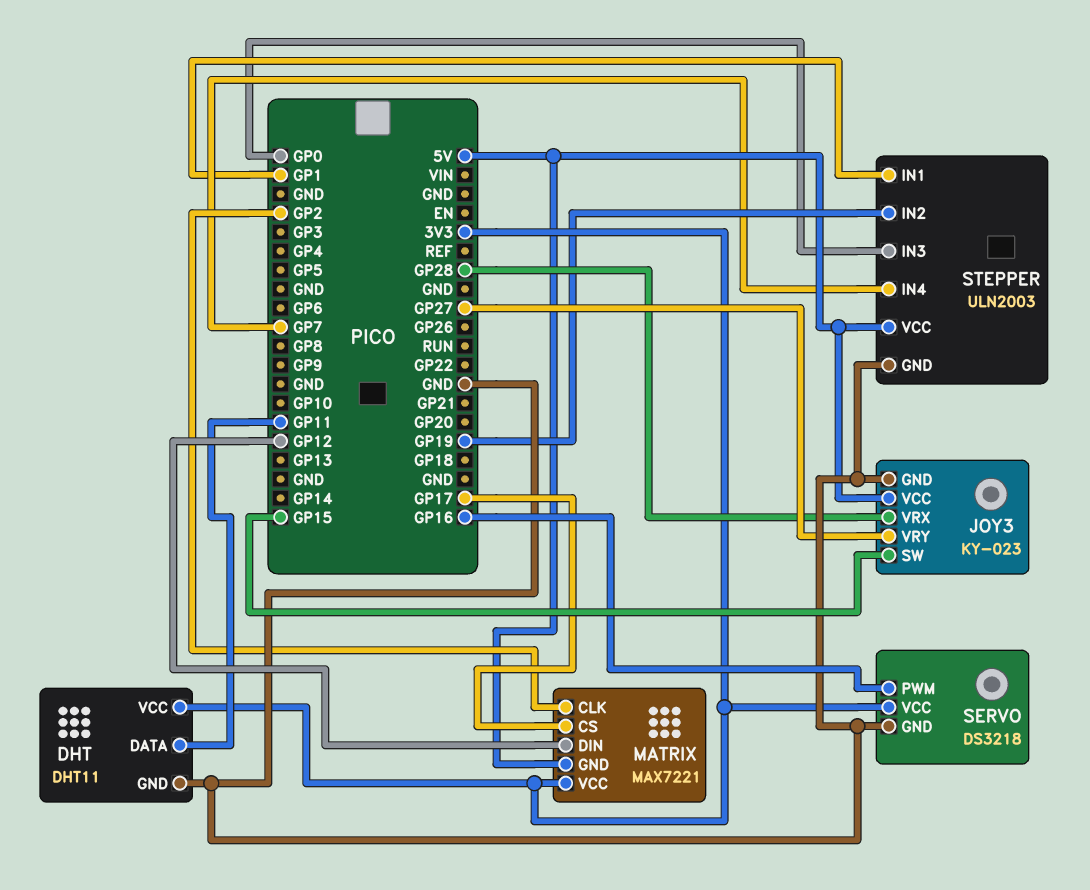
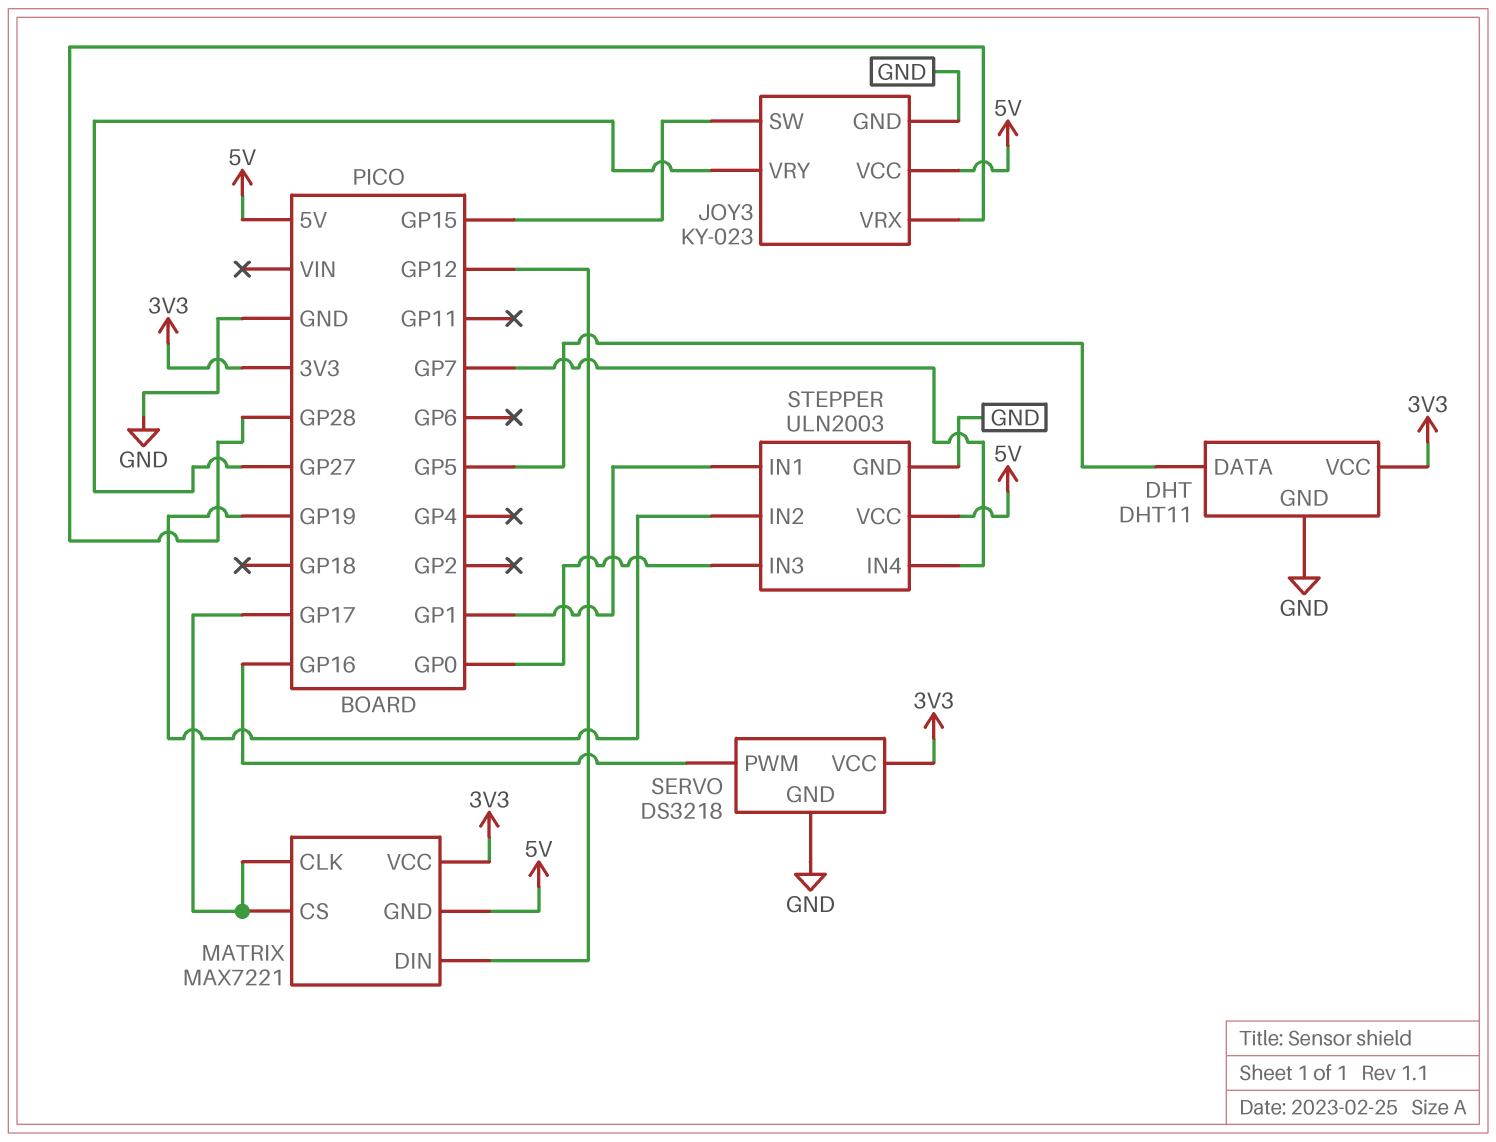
DHT pin DATA: GP11 -> GP5
MATRIX pin CLK: GP2 -> GP17

